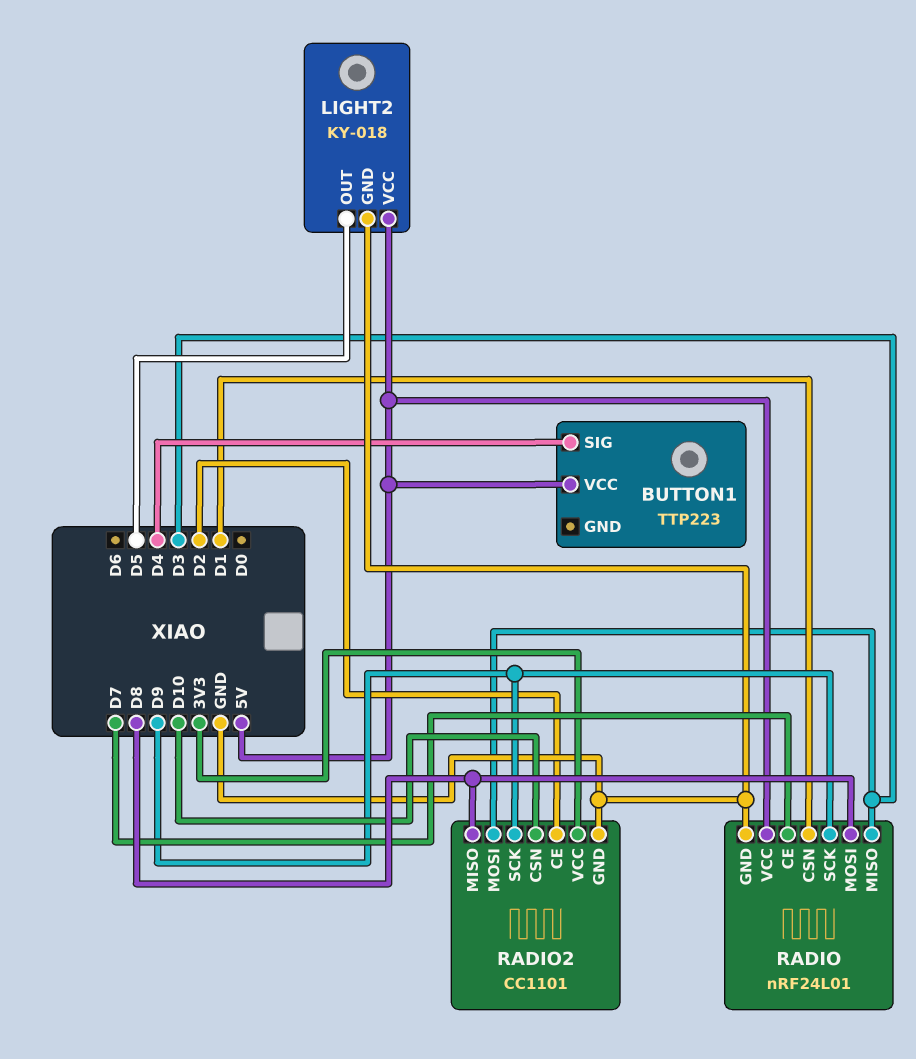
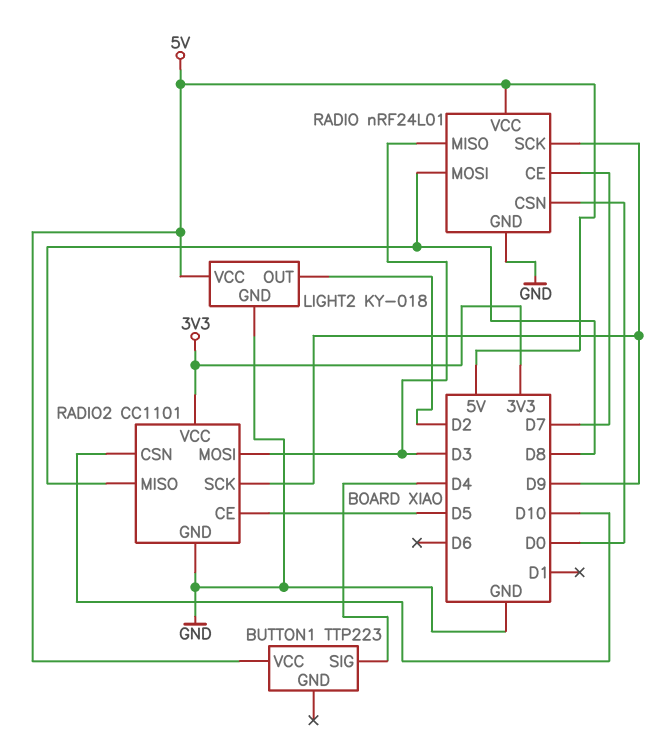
LIGHT2 pin OUT: D5 -> D2
RADIO pin CSN: D1 -> D0
RADIO2 pin CE: D2 -> D5

